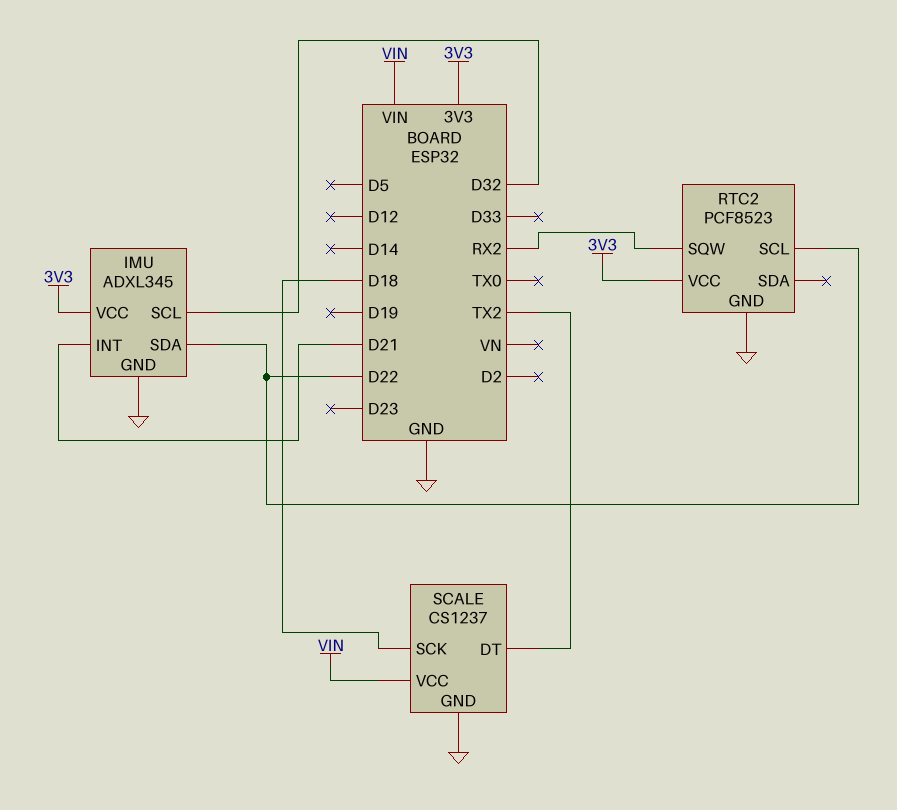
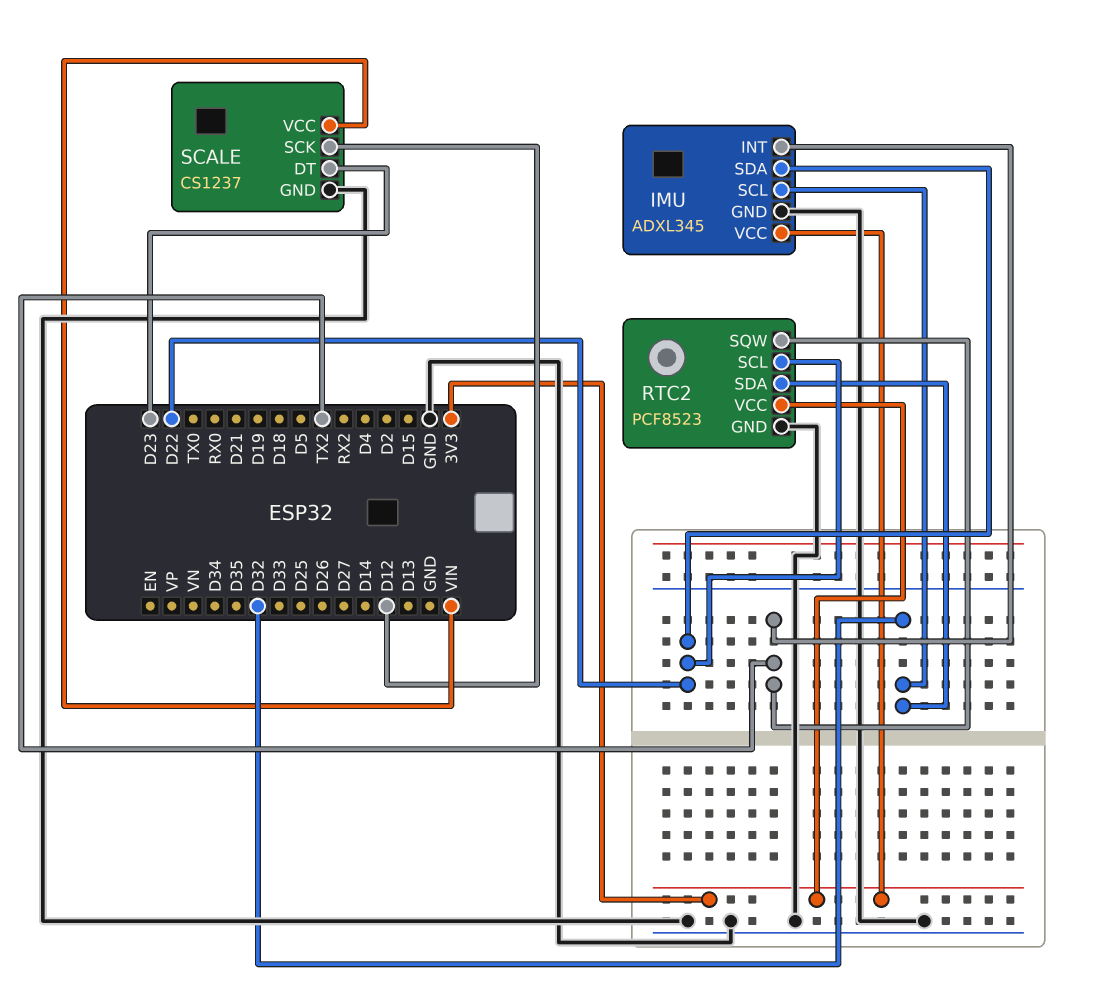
IMU pin INT: D21 -> TX2
RTC2 pin SDA: none -> D32
RTC2 pin SQW: RX2 -> TX2
SCALE pin DT: TX2 -> D23
SCALE pin SCK: D18 -> D12

